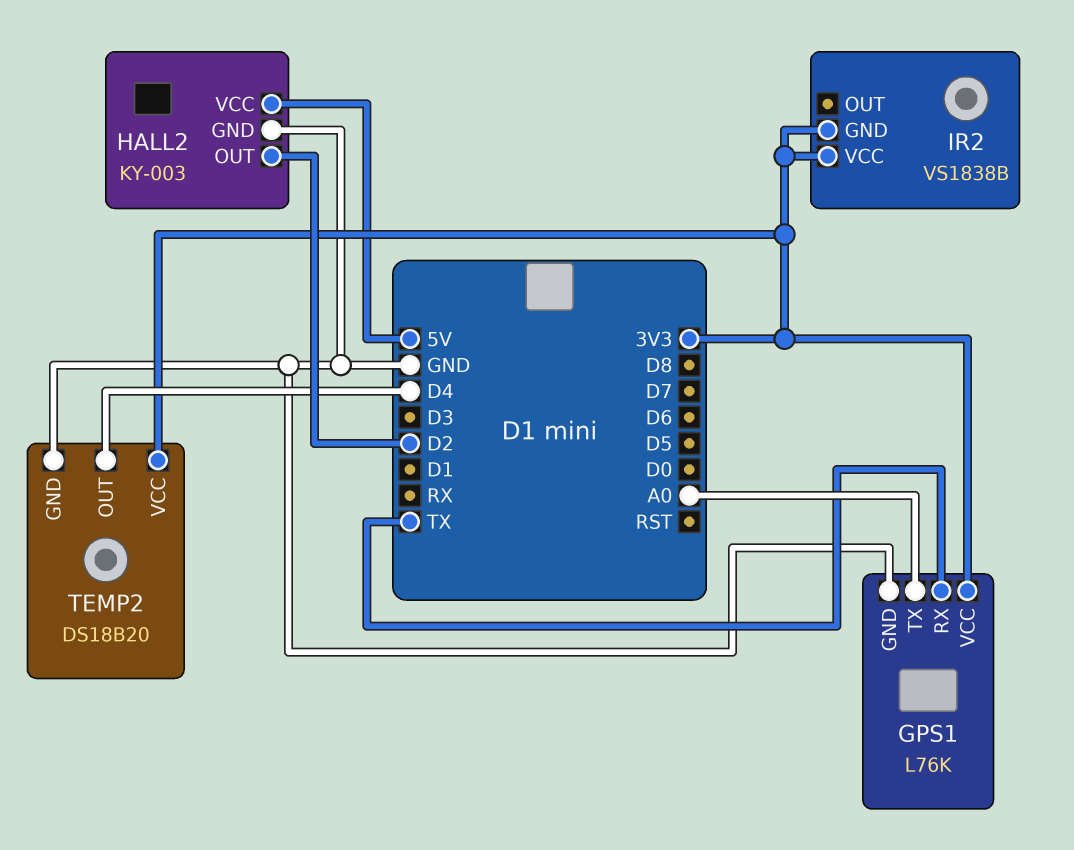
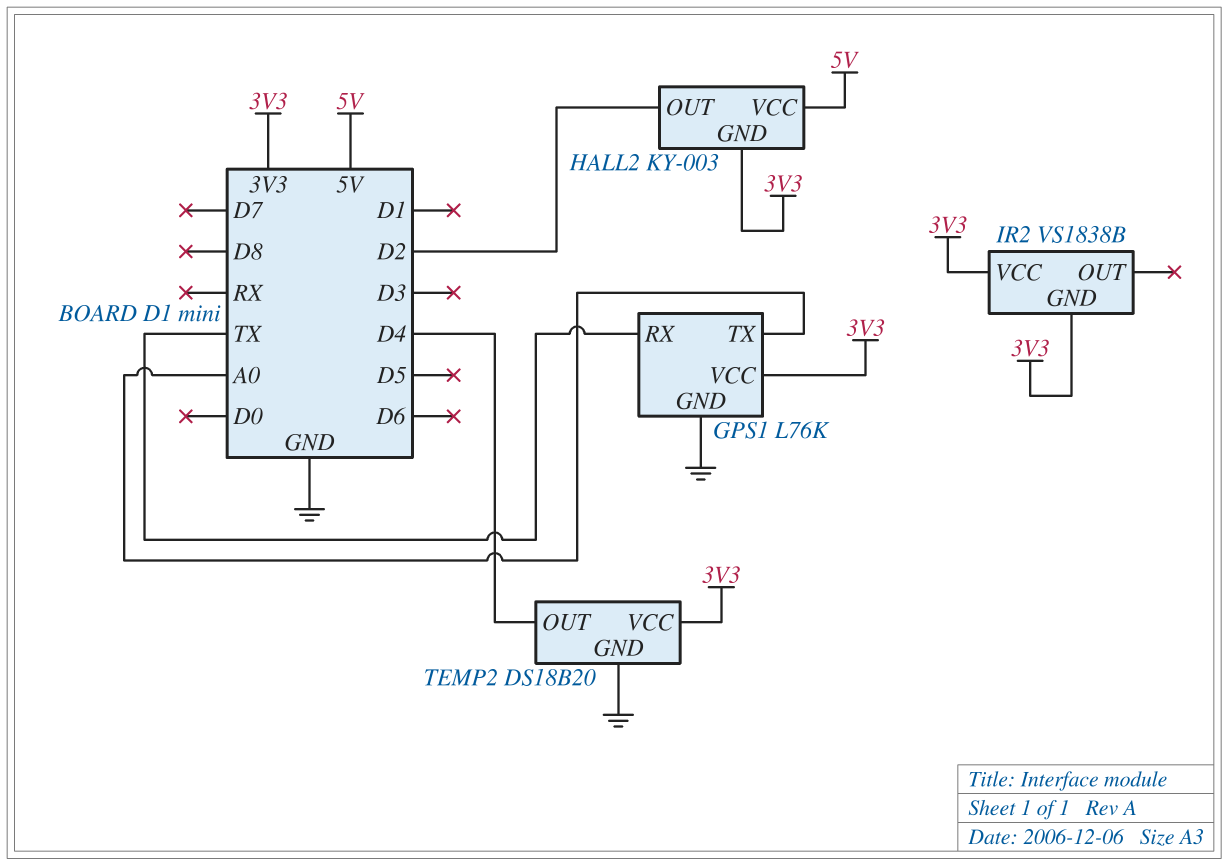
HALL2 pin GND: GND -> 3V3

